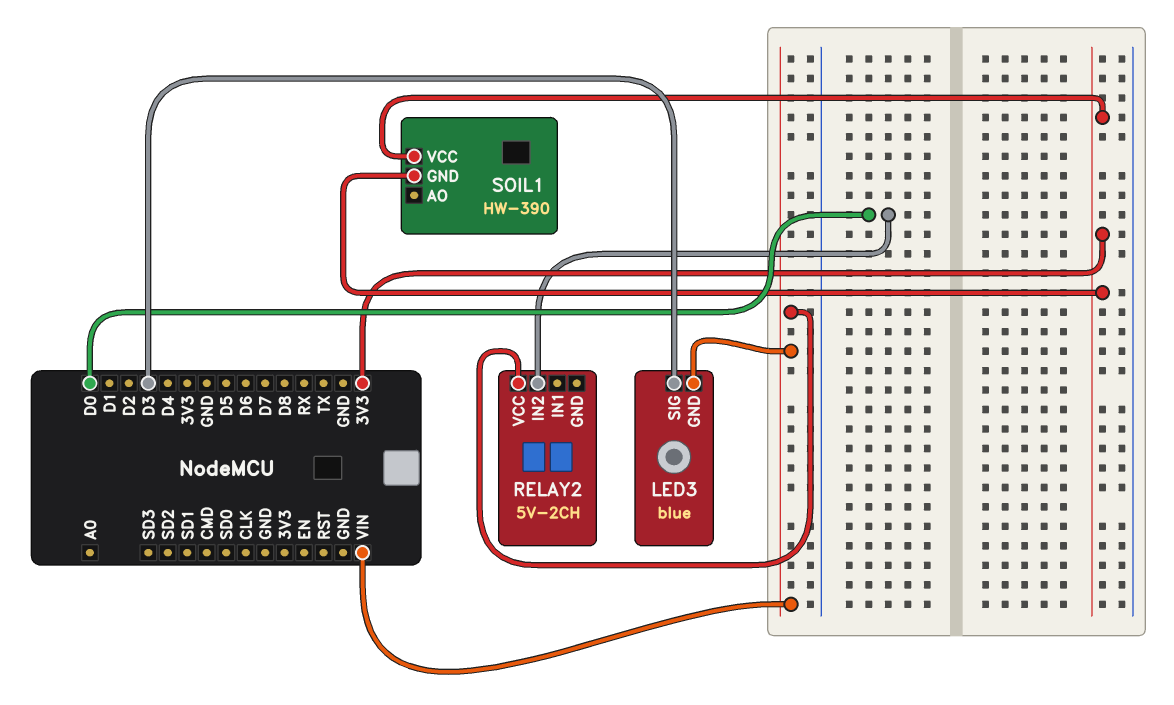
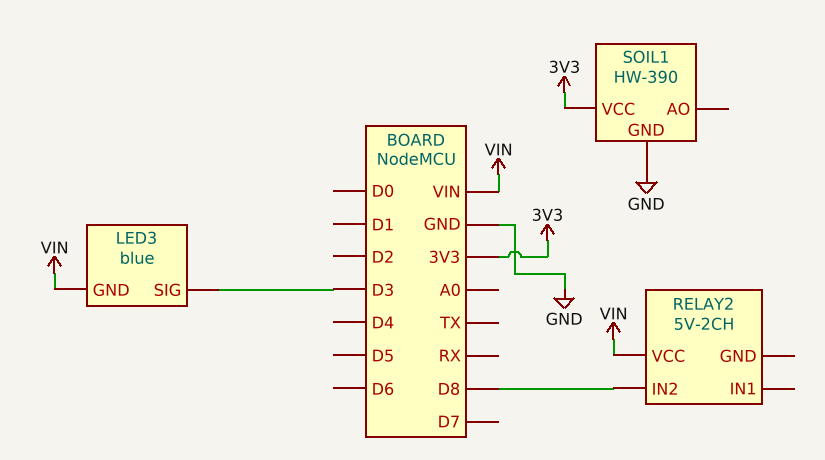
RELAY2 pin IN2: D0 -> D8
SOIL1 pin GND: 3V3 -> GND

